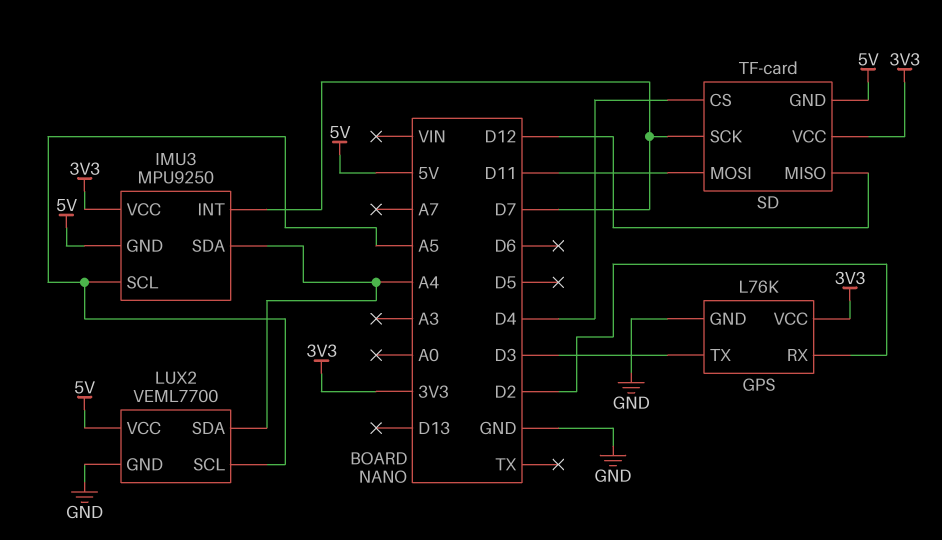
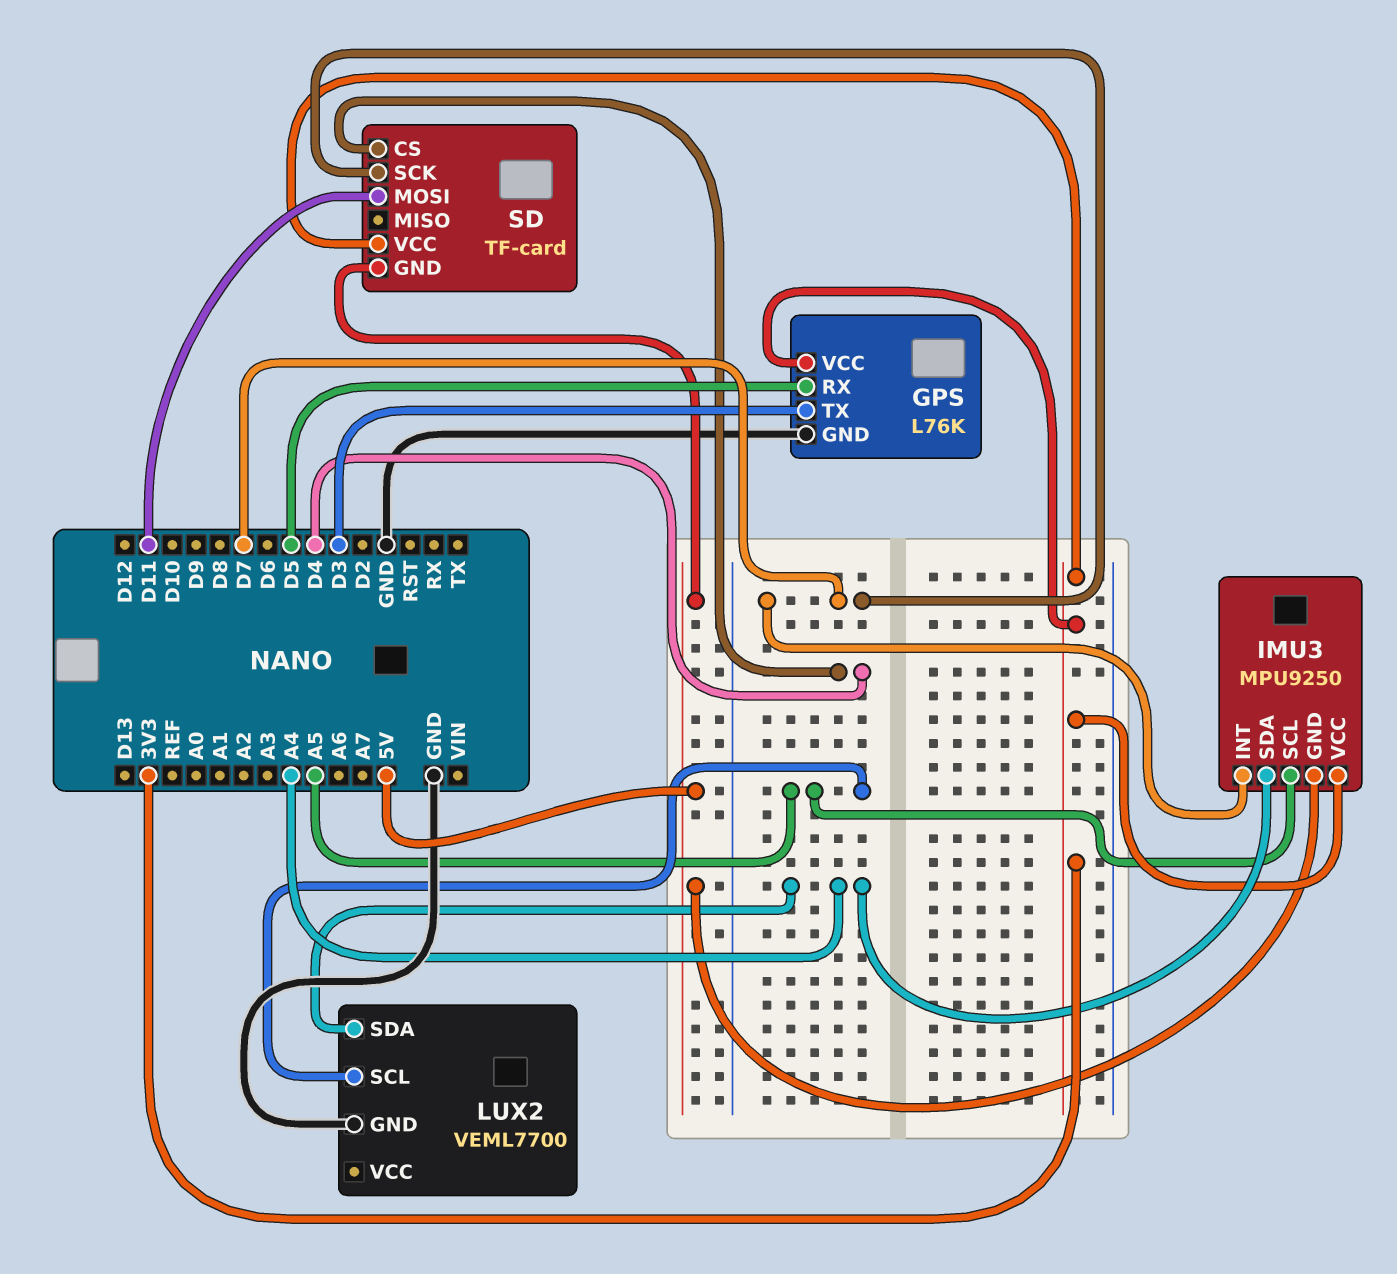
GPS pin RX: D2 -> D5
LUX2 pin VCC: 5V -> none
SD pin MISO: D12 -> none

